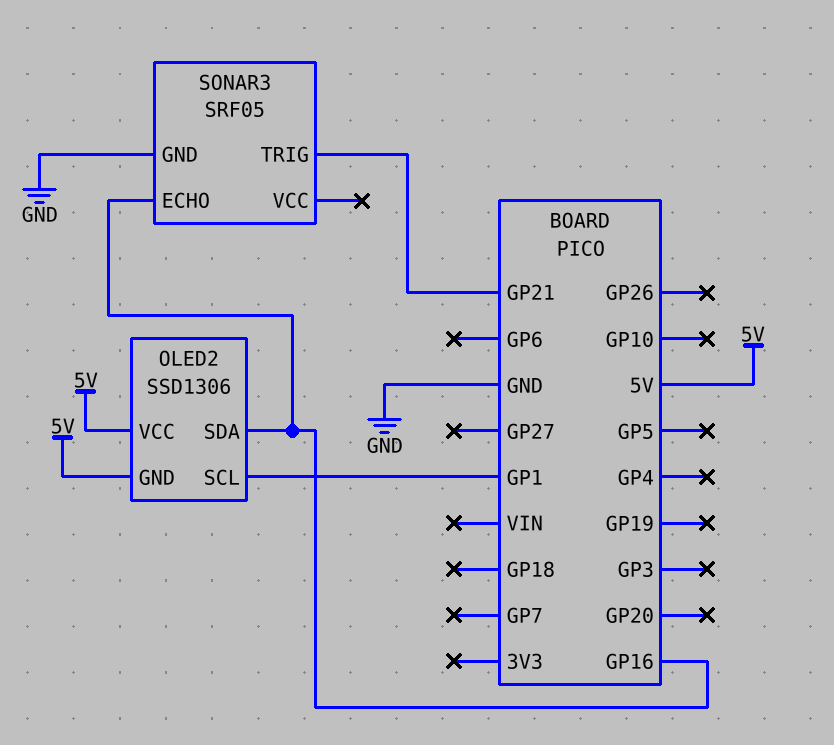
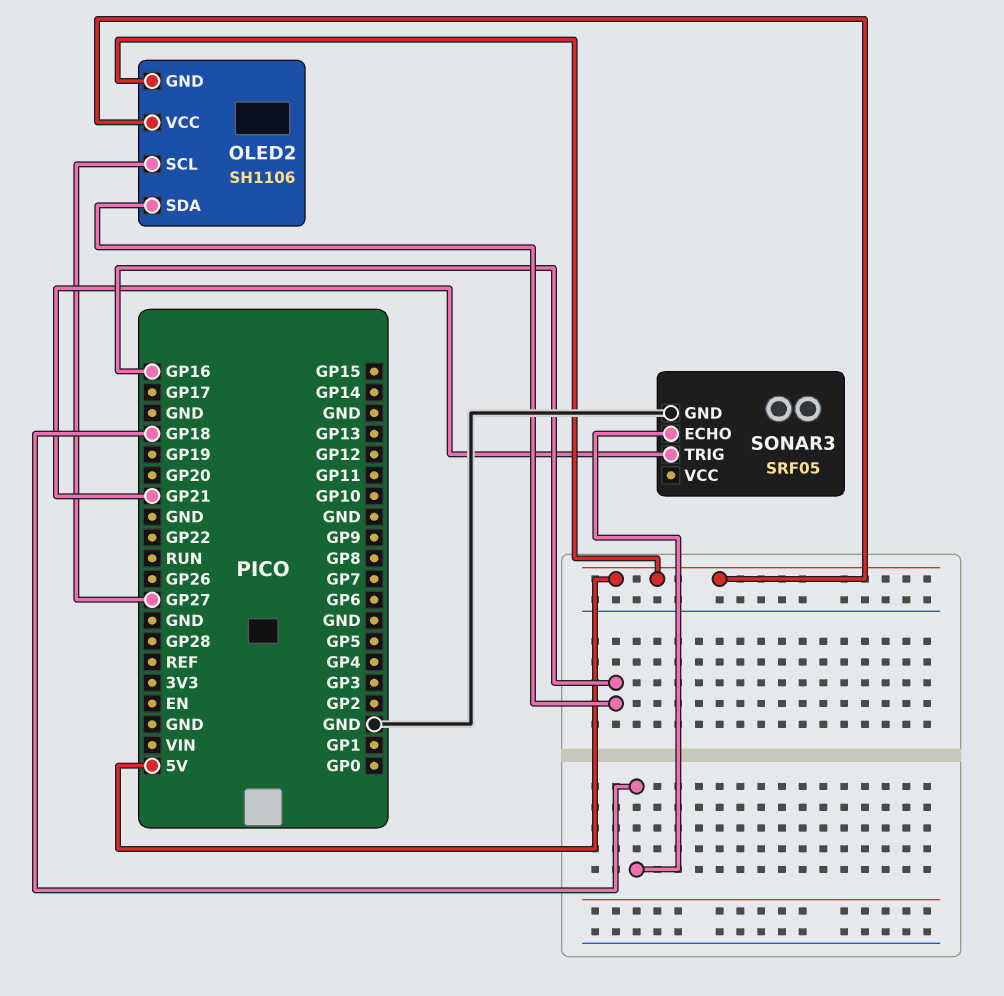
OLED2: SSD1306 -> SH1106
OLED2 pin SCL: GP1 -> GP27
SONAR3 pin ECHO: GP16 -> GP18

